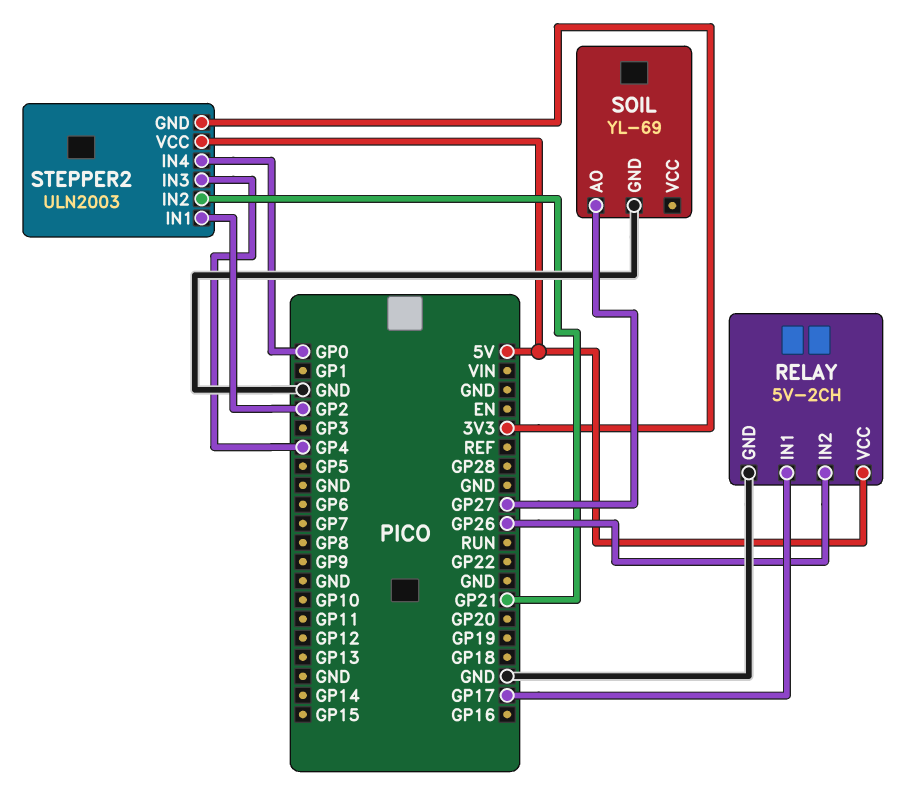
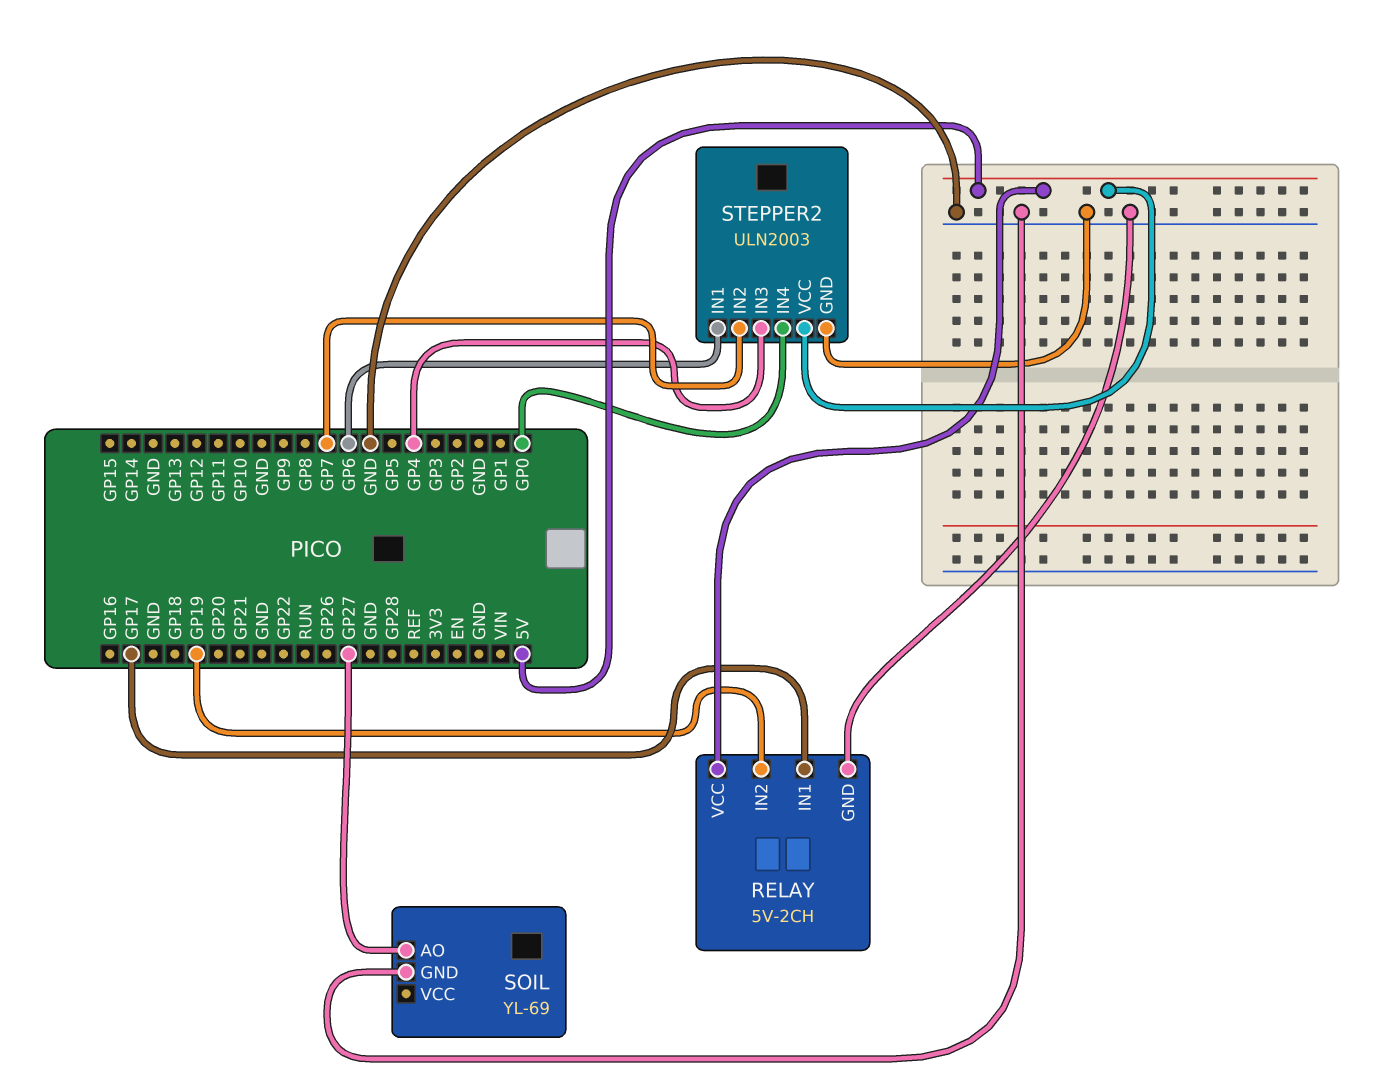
RELAY pin IN2: GP26 -> GP19
STEPPER2 pin GND: 3V3 -> GND
STEPPER2 pin IN1: GP2 -> GP6
STEPPER2 pin IN2: GP21 -> GP7

